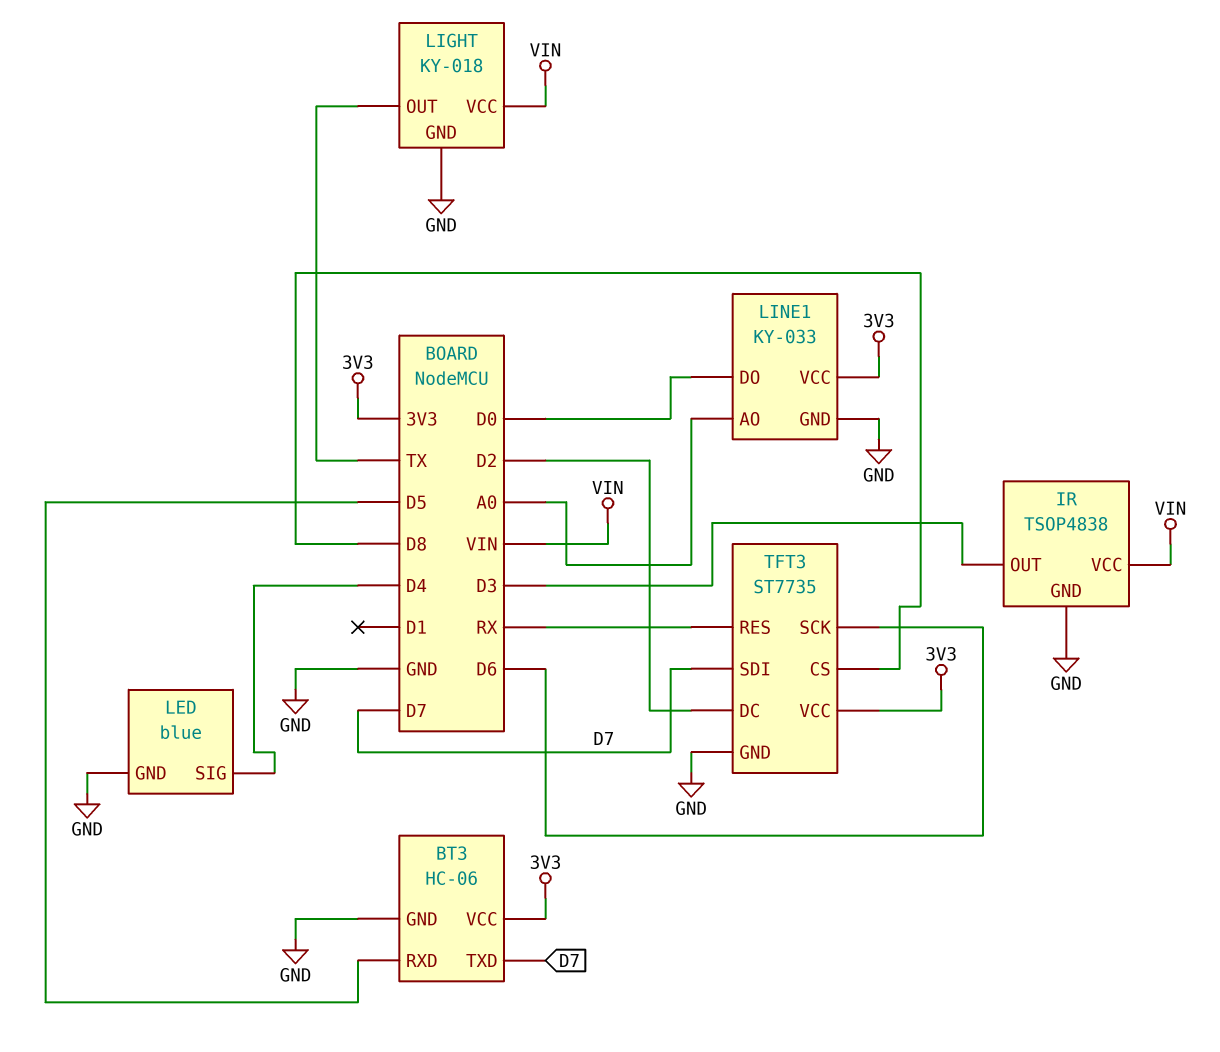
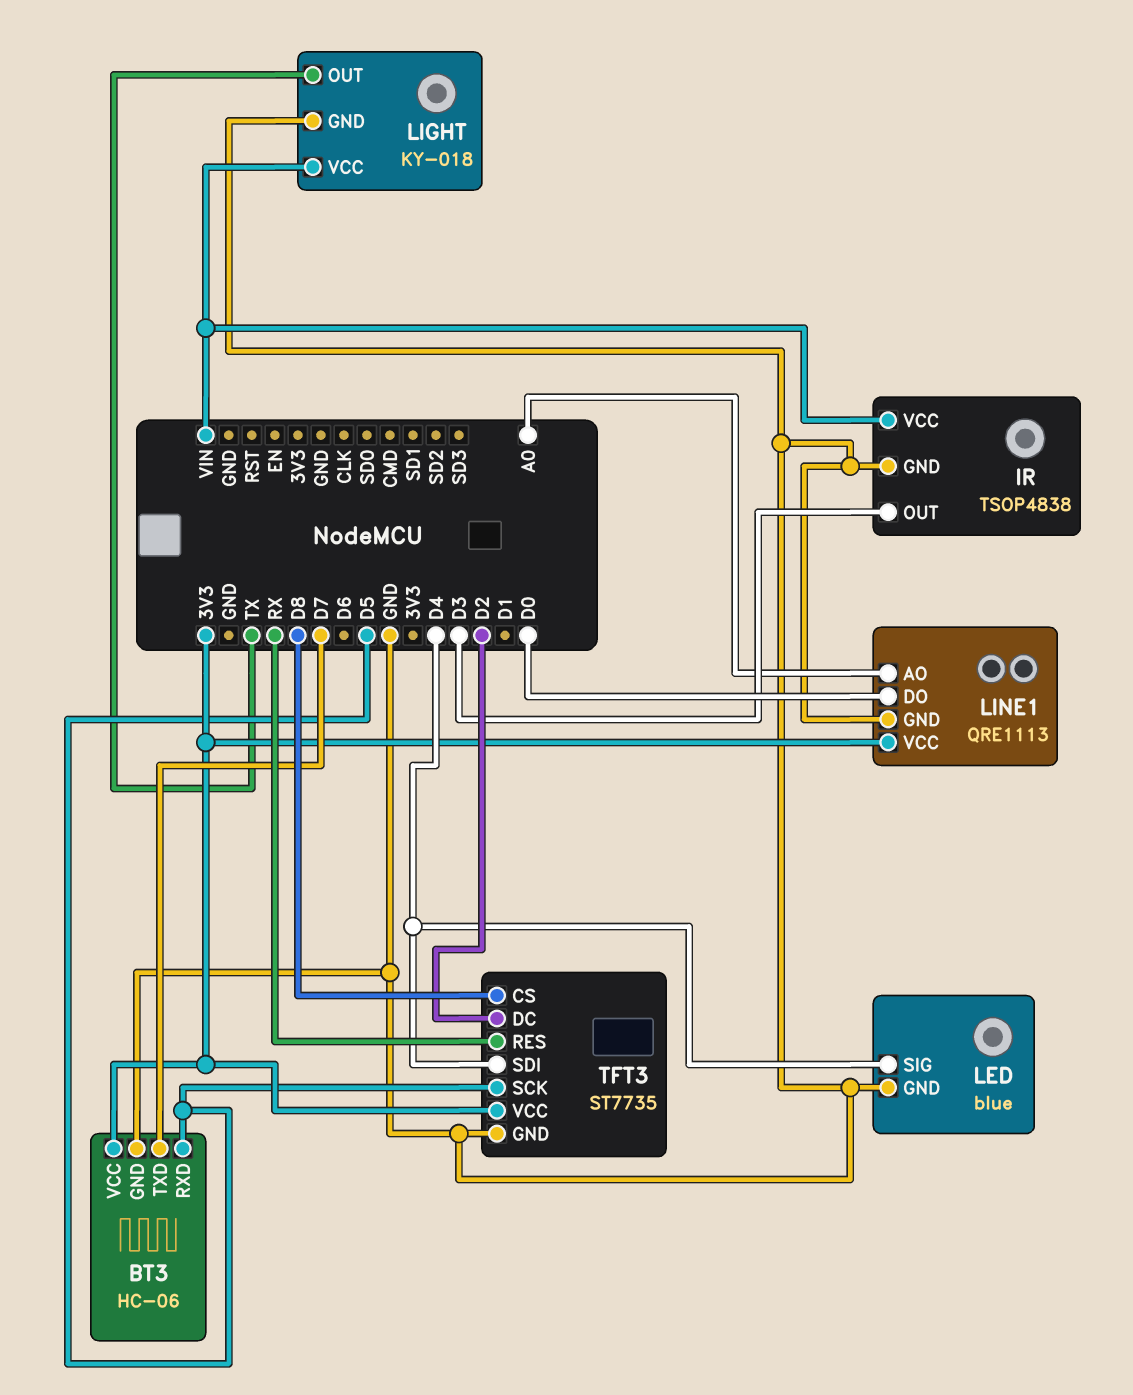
LINE1: KY-033 -> QRE1113
TFT3 pin SCK: D6 -> D5
TFT3 pin SDI: D7 -> D4

